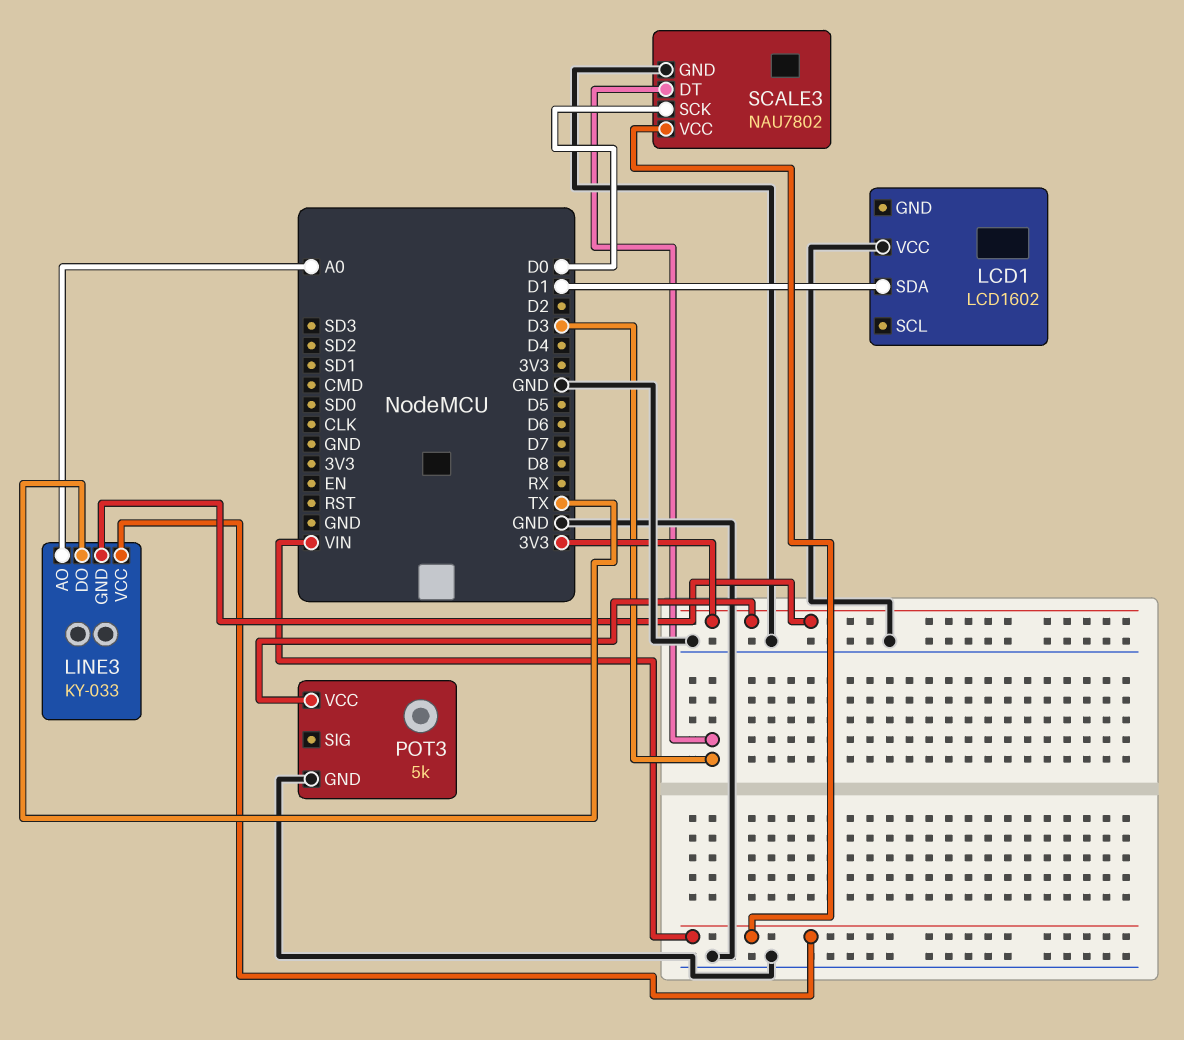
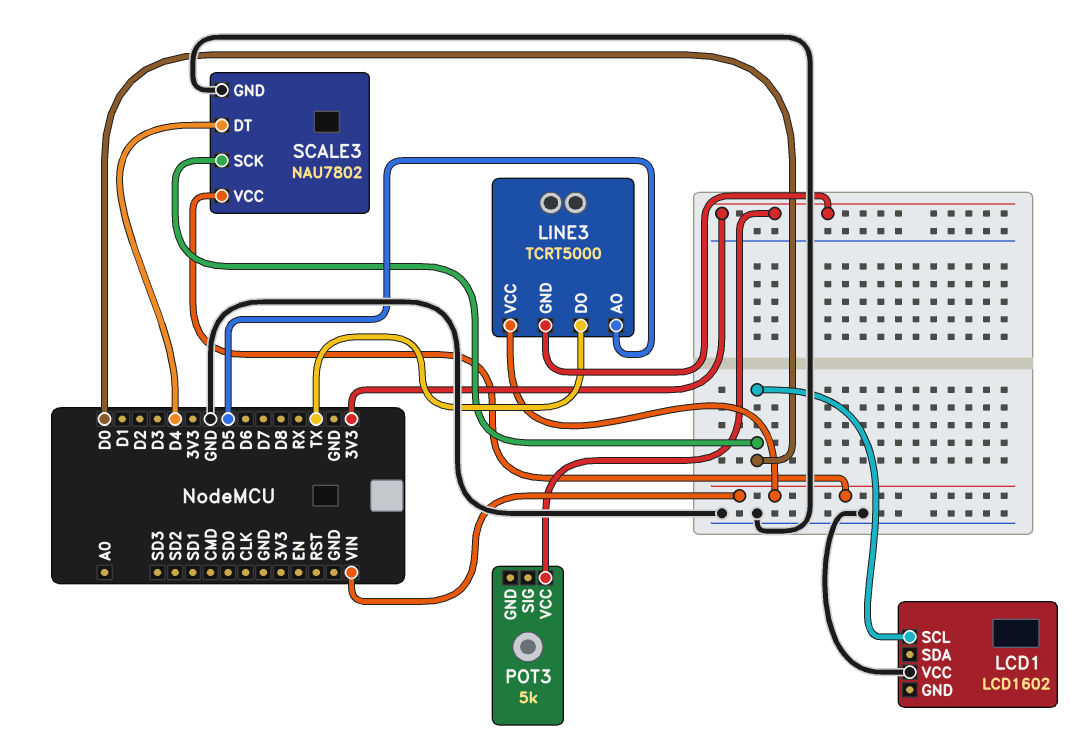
LCD1 pin SCL: none -> D0
LCD1 pin SDA: D1 -> none
LINE3: KY-033 -> TCRT5000
LINE3 pin AO: A0 -> D5
POT3 pin GND: GND -> none
SCALE3 pin DT: D3 -> D4

